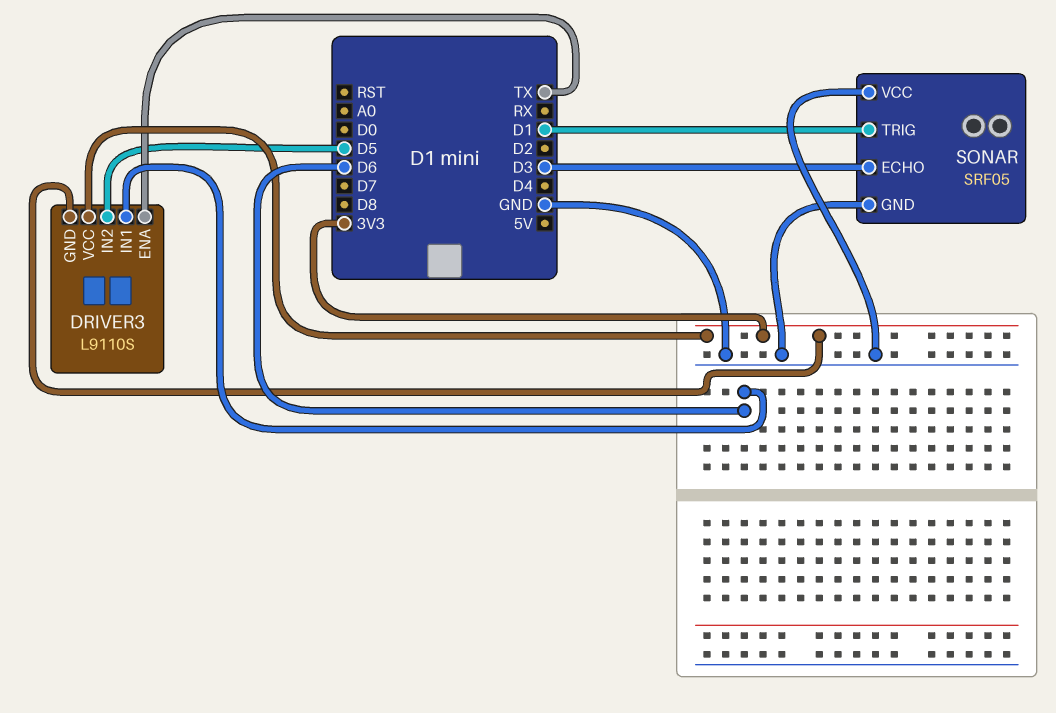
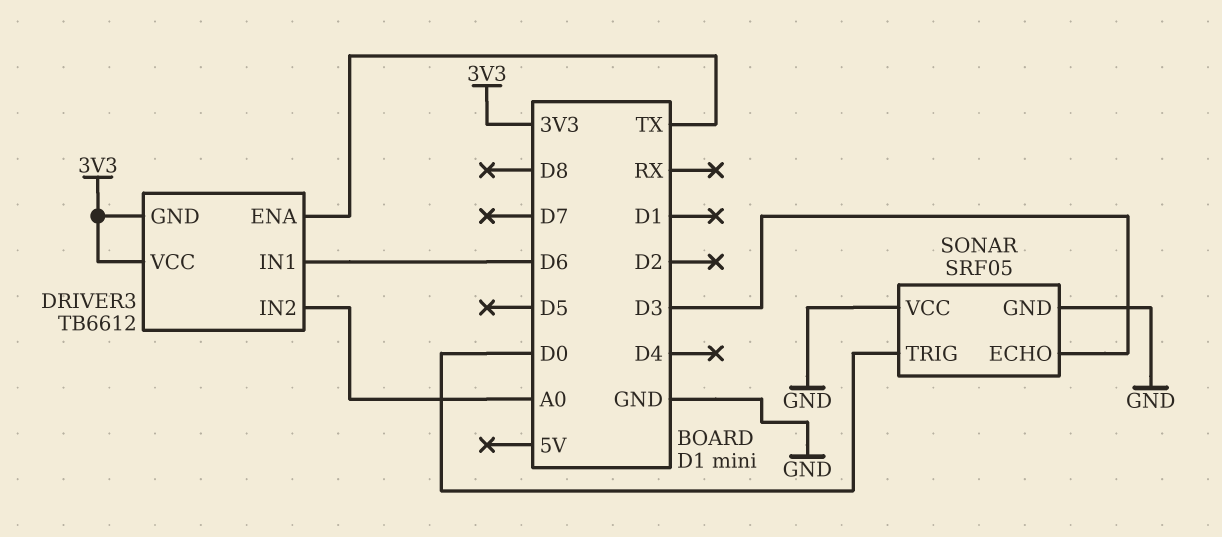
DRIVER3: L9110S -> TB6612
DRIVER3 pin IN2: D5 -> A0
SONAR pin TRIG: D1 -> D0

